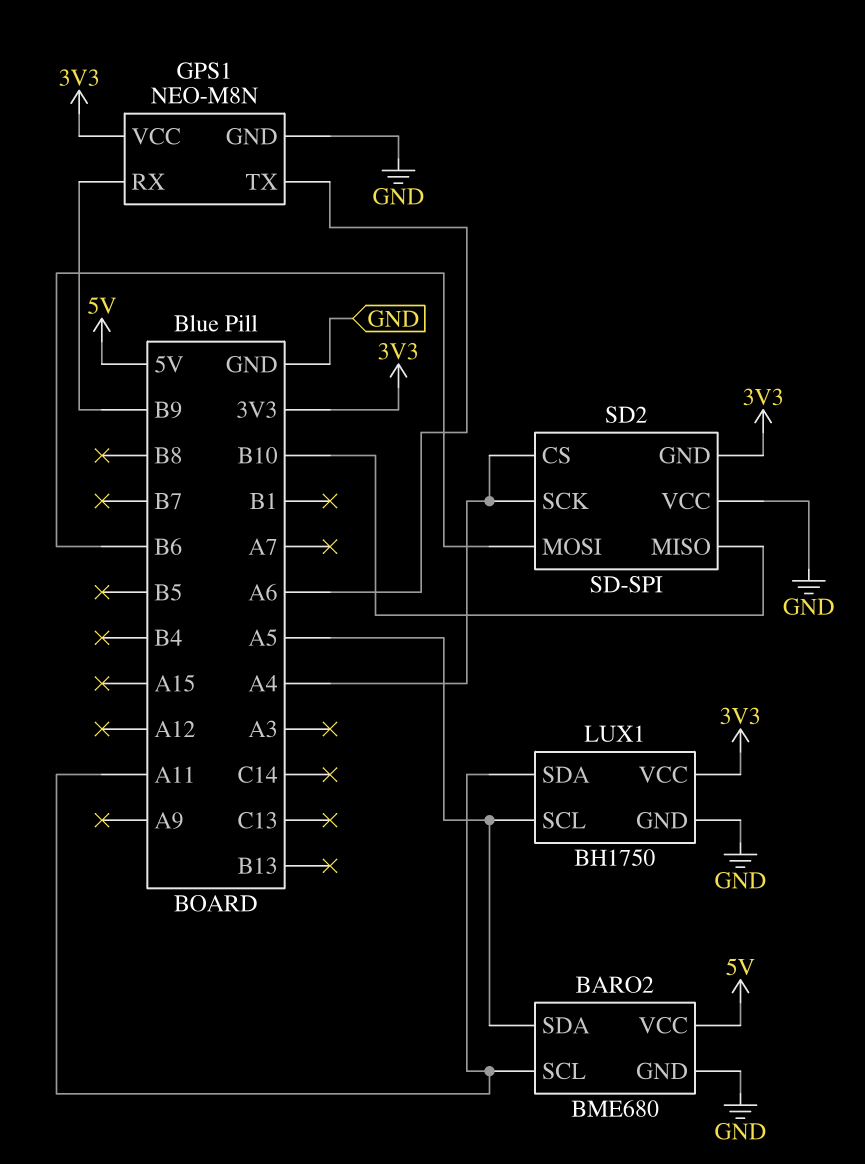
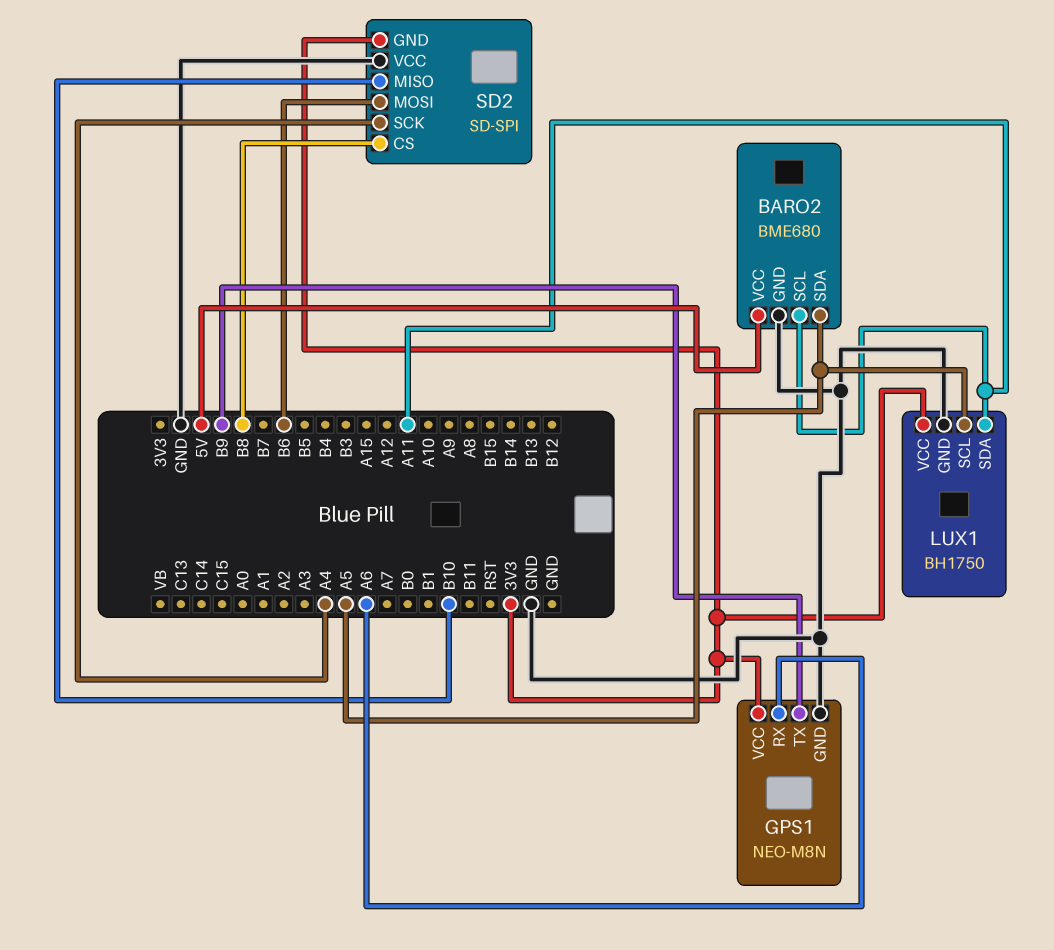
GPS1 pin RX: B9 -> A6
GPS1 pin TX: A6 -> B9
SD2 pin CS: A4 -> B8

